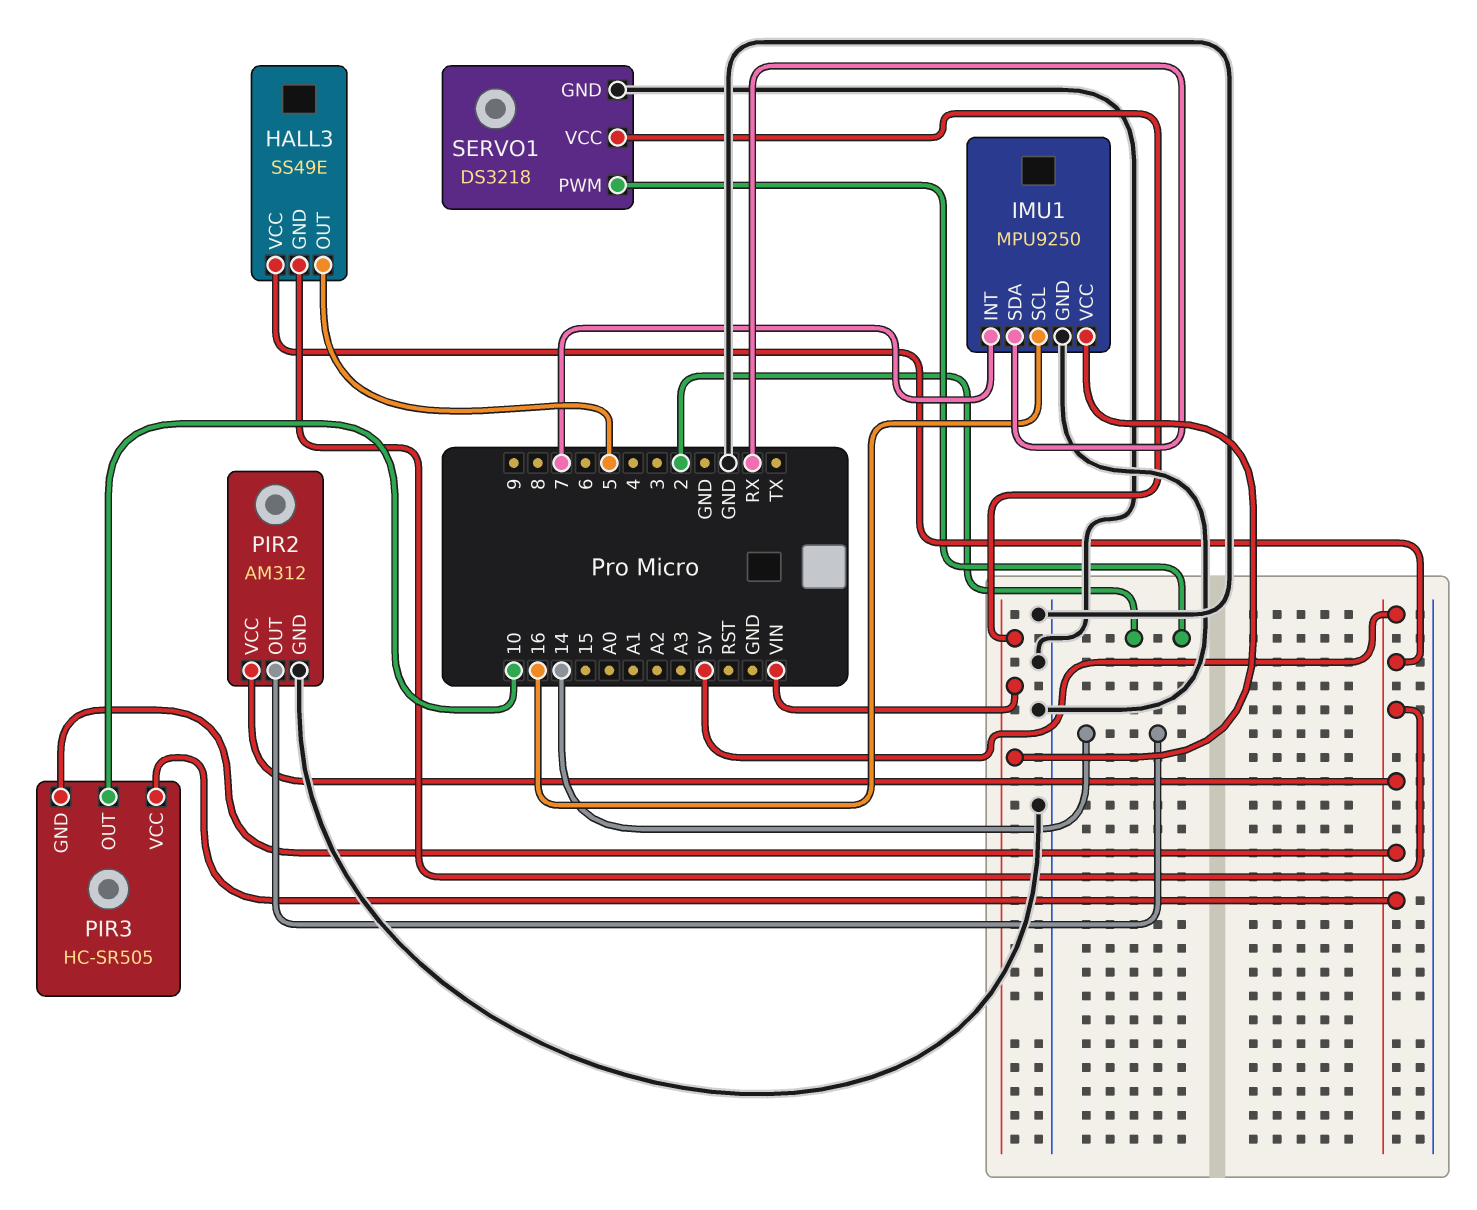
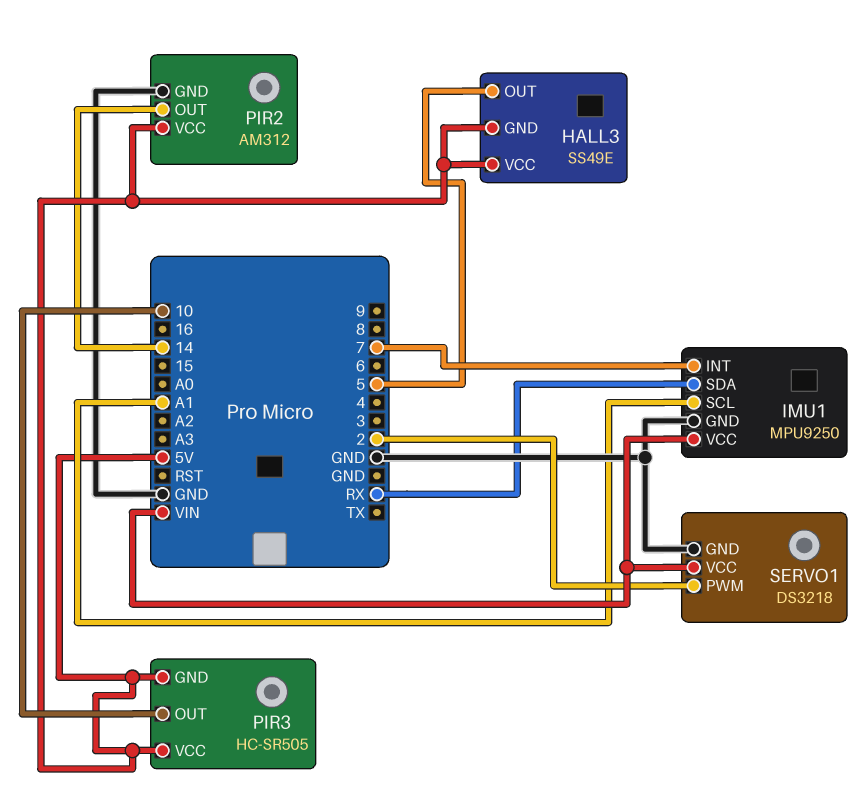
IMU1 pin SCL: 16 -> A1

